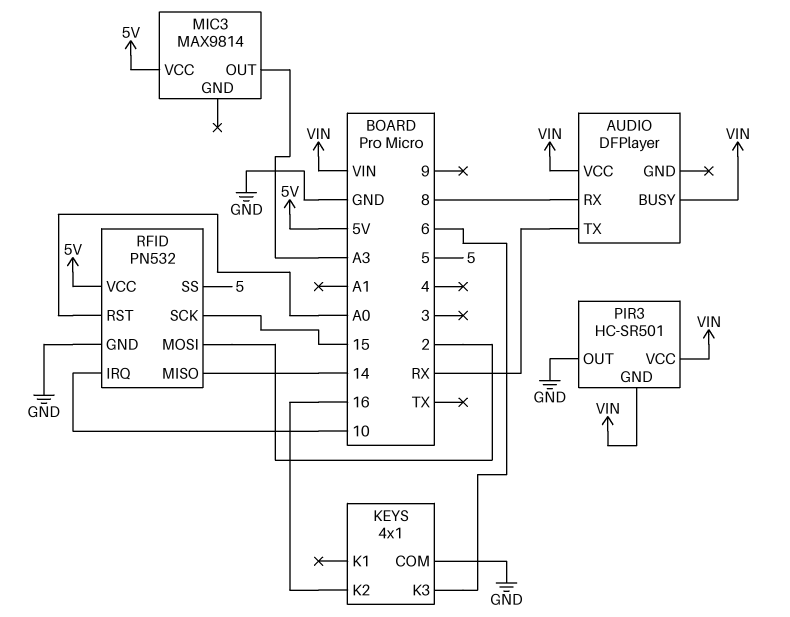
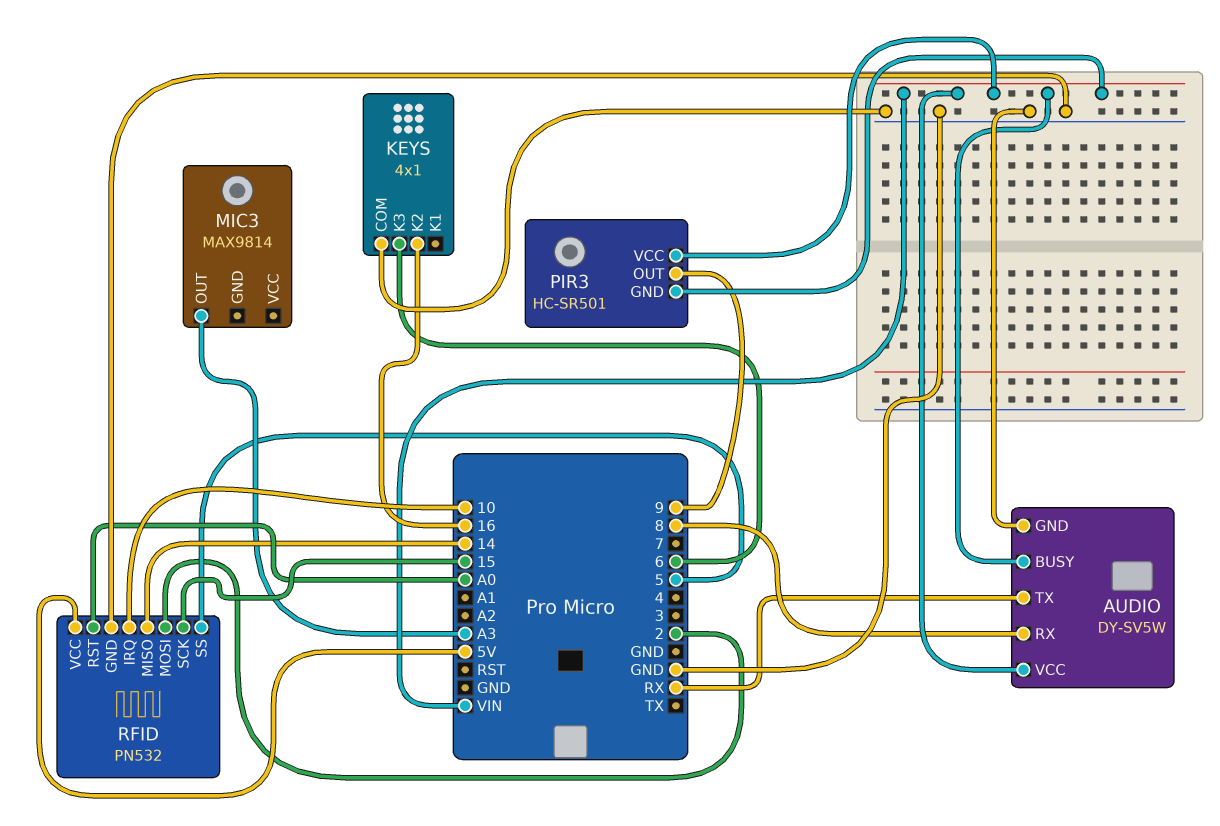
AUDIO: DFPlayer -> DY-SV5W
AUDIO pin GND: none -> GND
MIC3 pin VCC: 5V -> none
PIR3 pin OUT: GND -> 9

